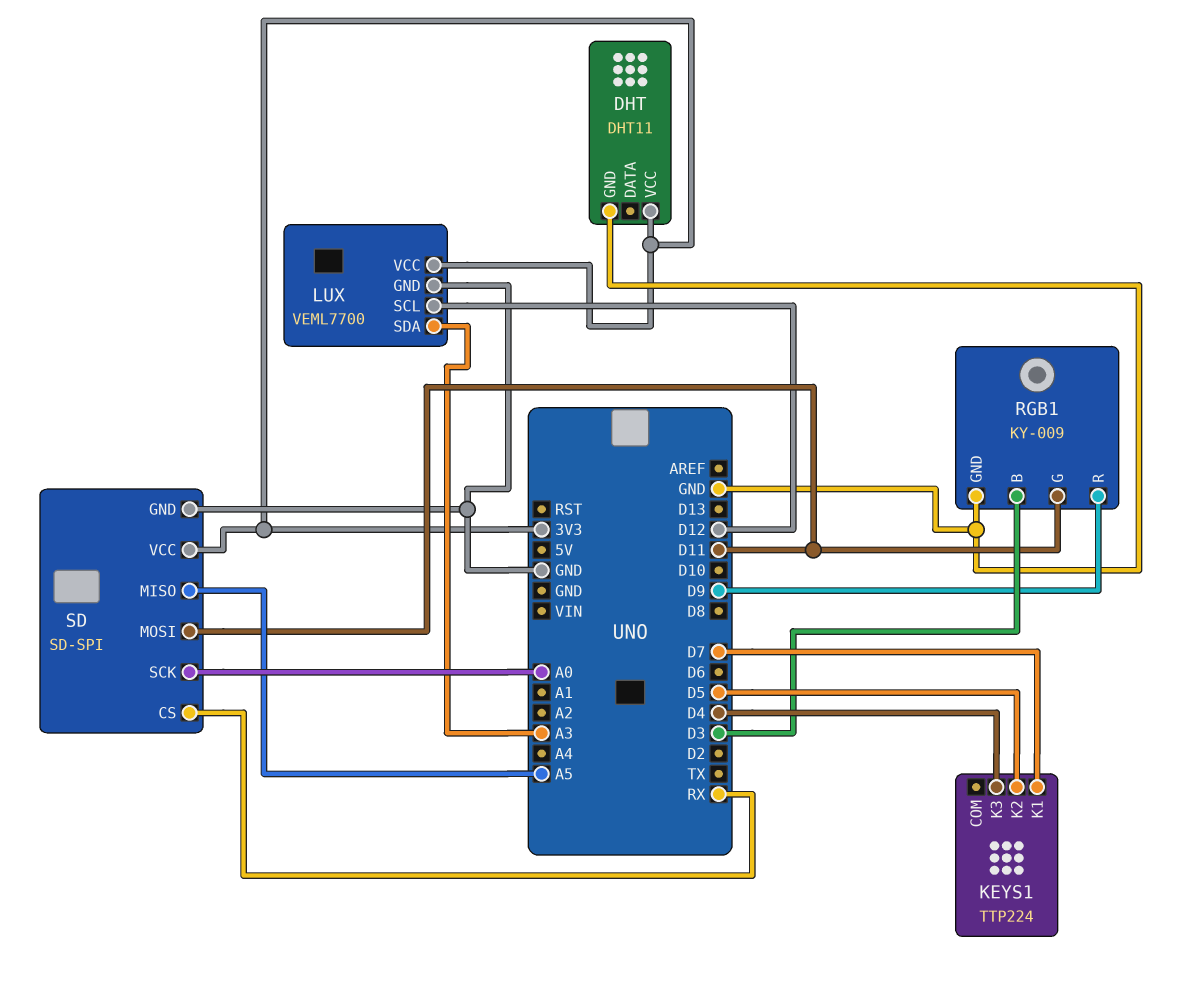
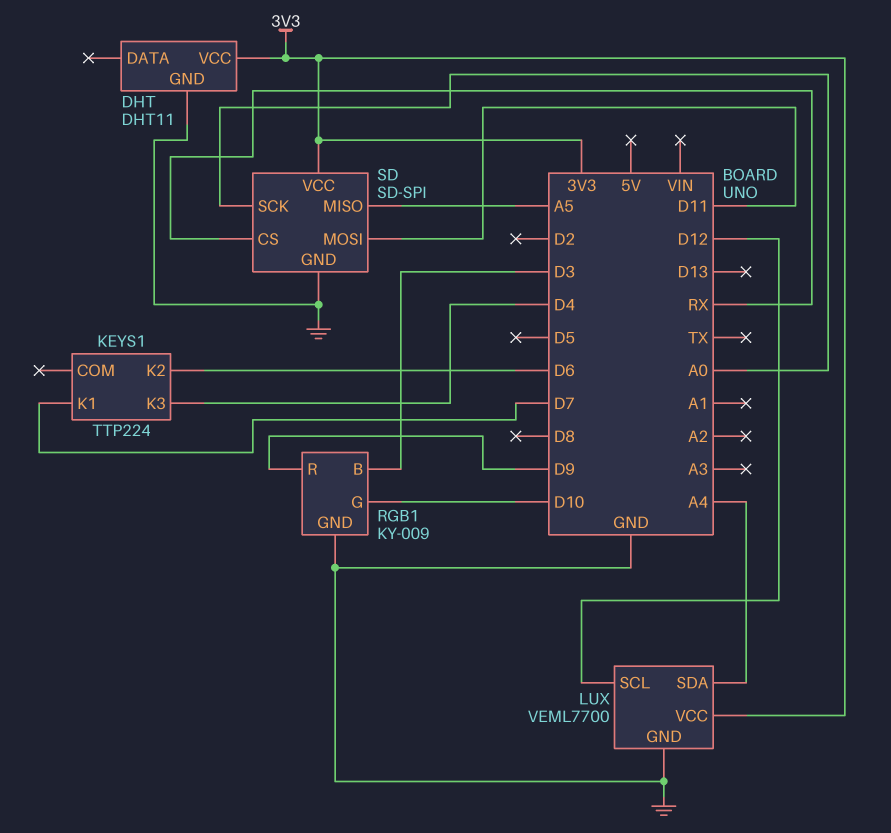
KEYS1 pin K2: D5 -> D6
LUX pin SDA: A3 -> A4
RGB1 pin G: D11 -> D10

